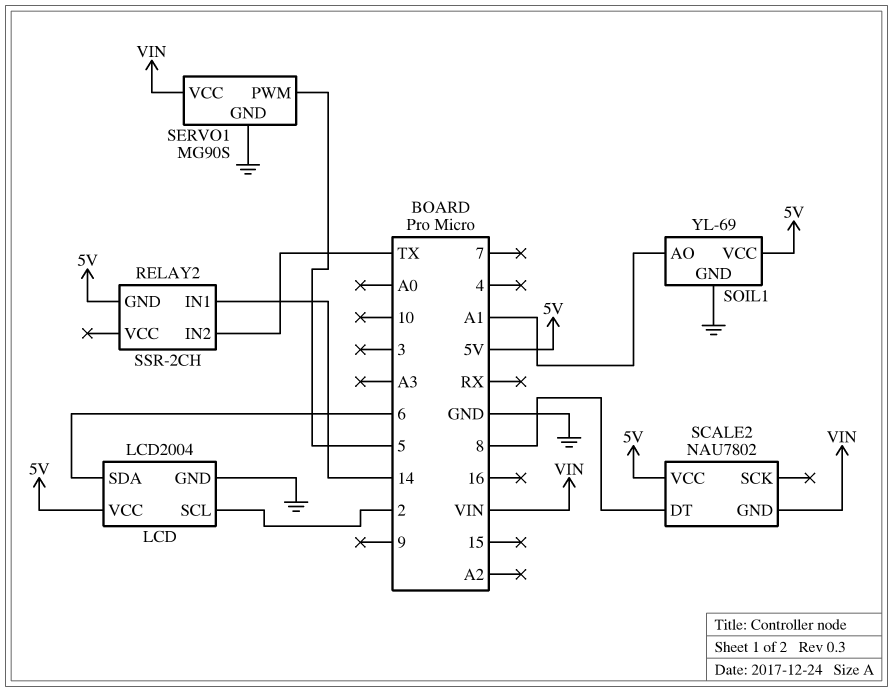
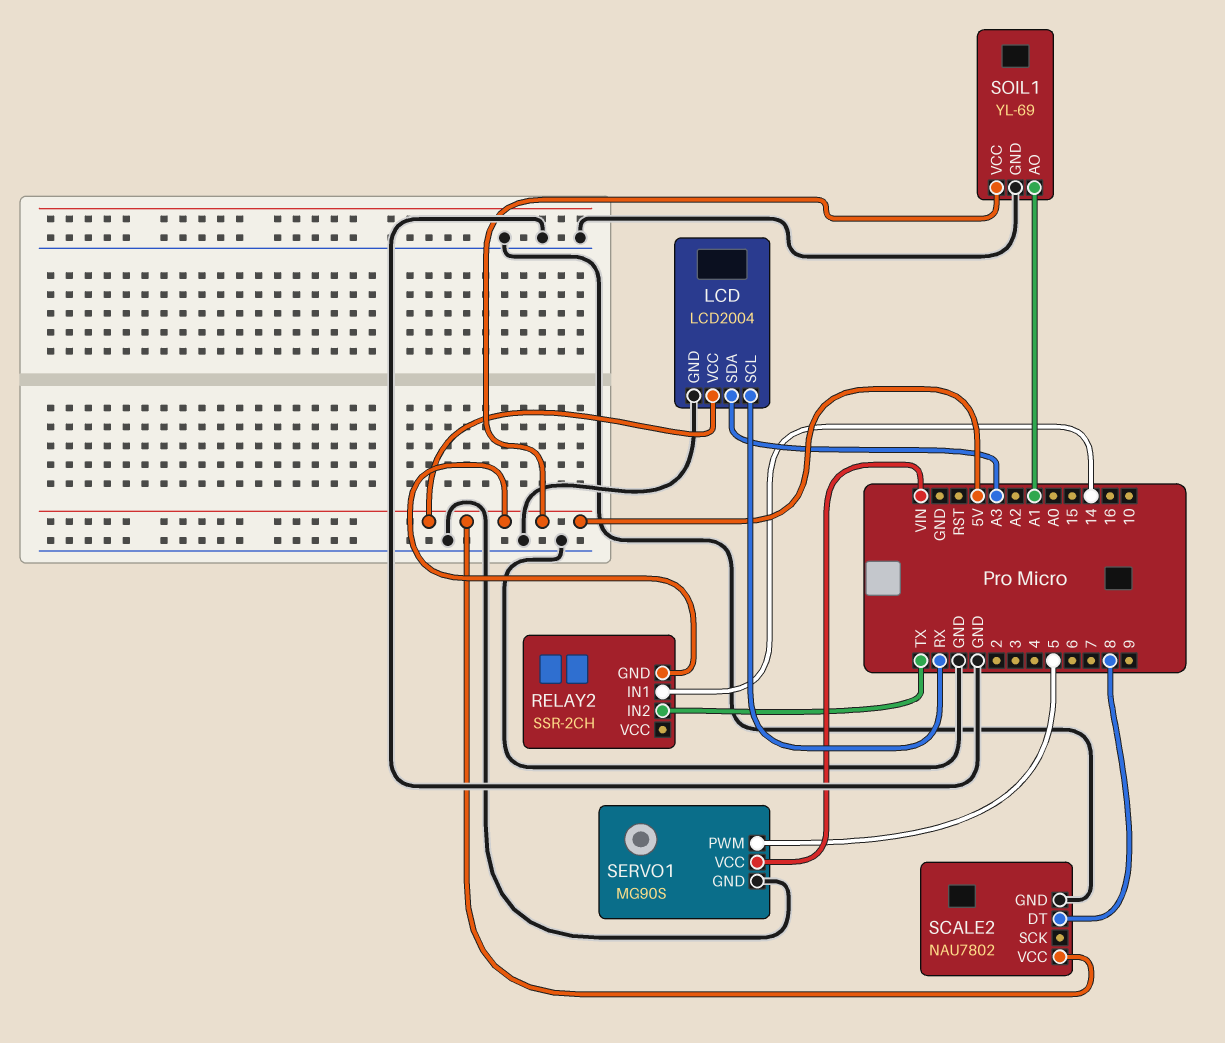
LCD pin SCL: 2 -> RX
LCD pin SDA: 6 -> A3
SCALE2 pin GND: VIN -> GND

